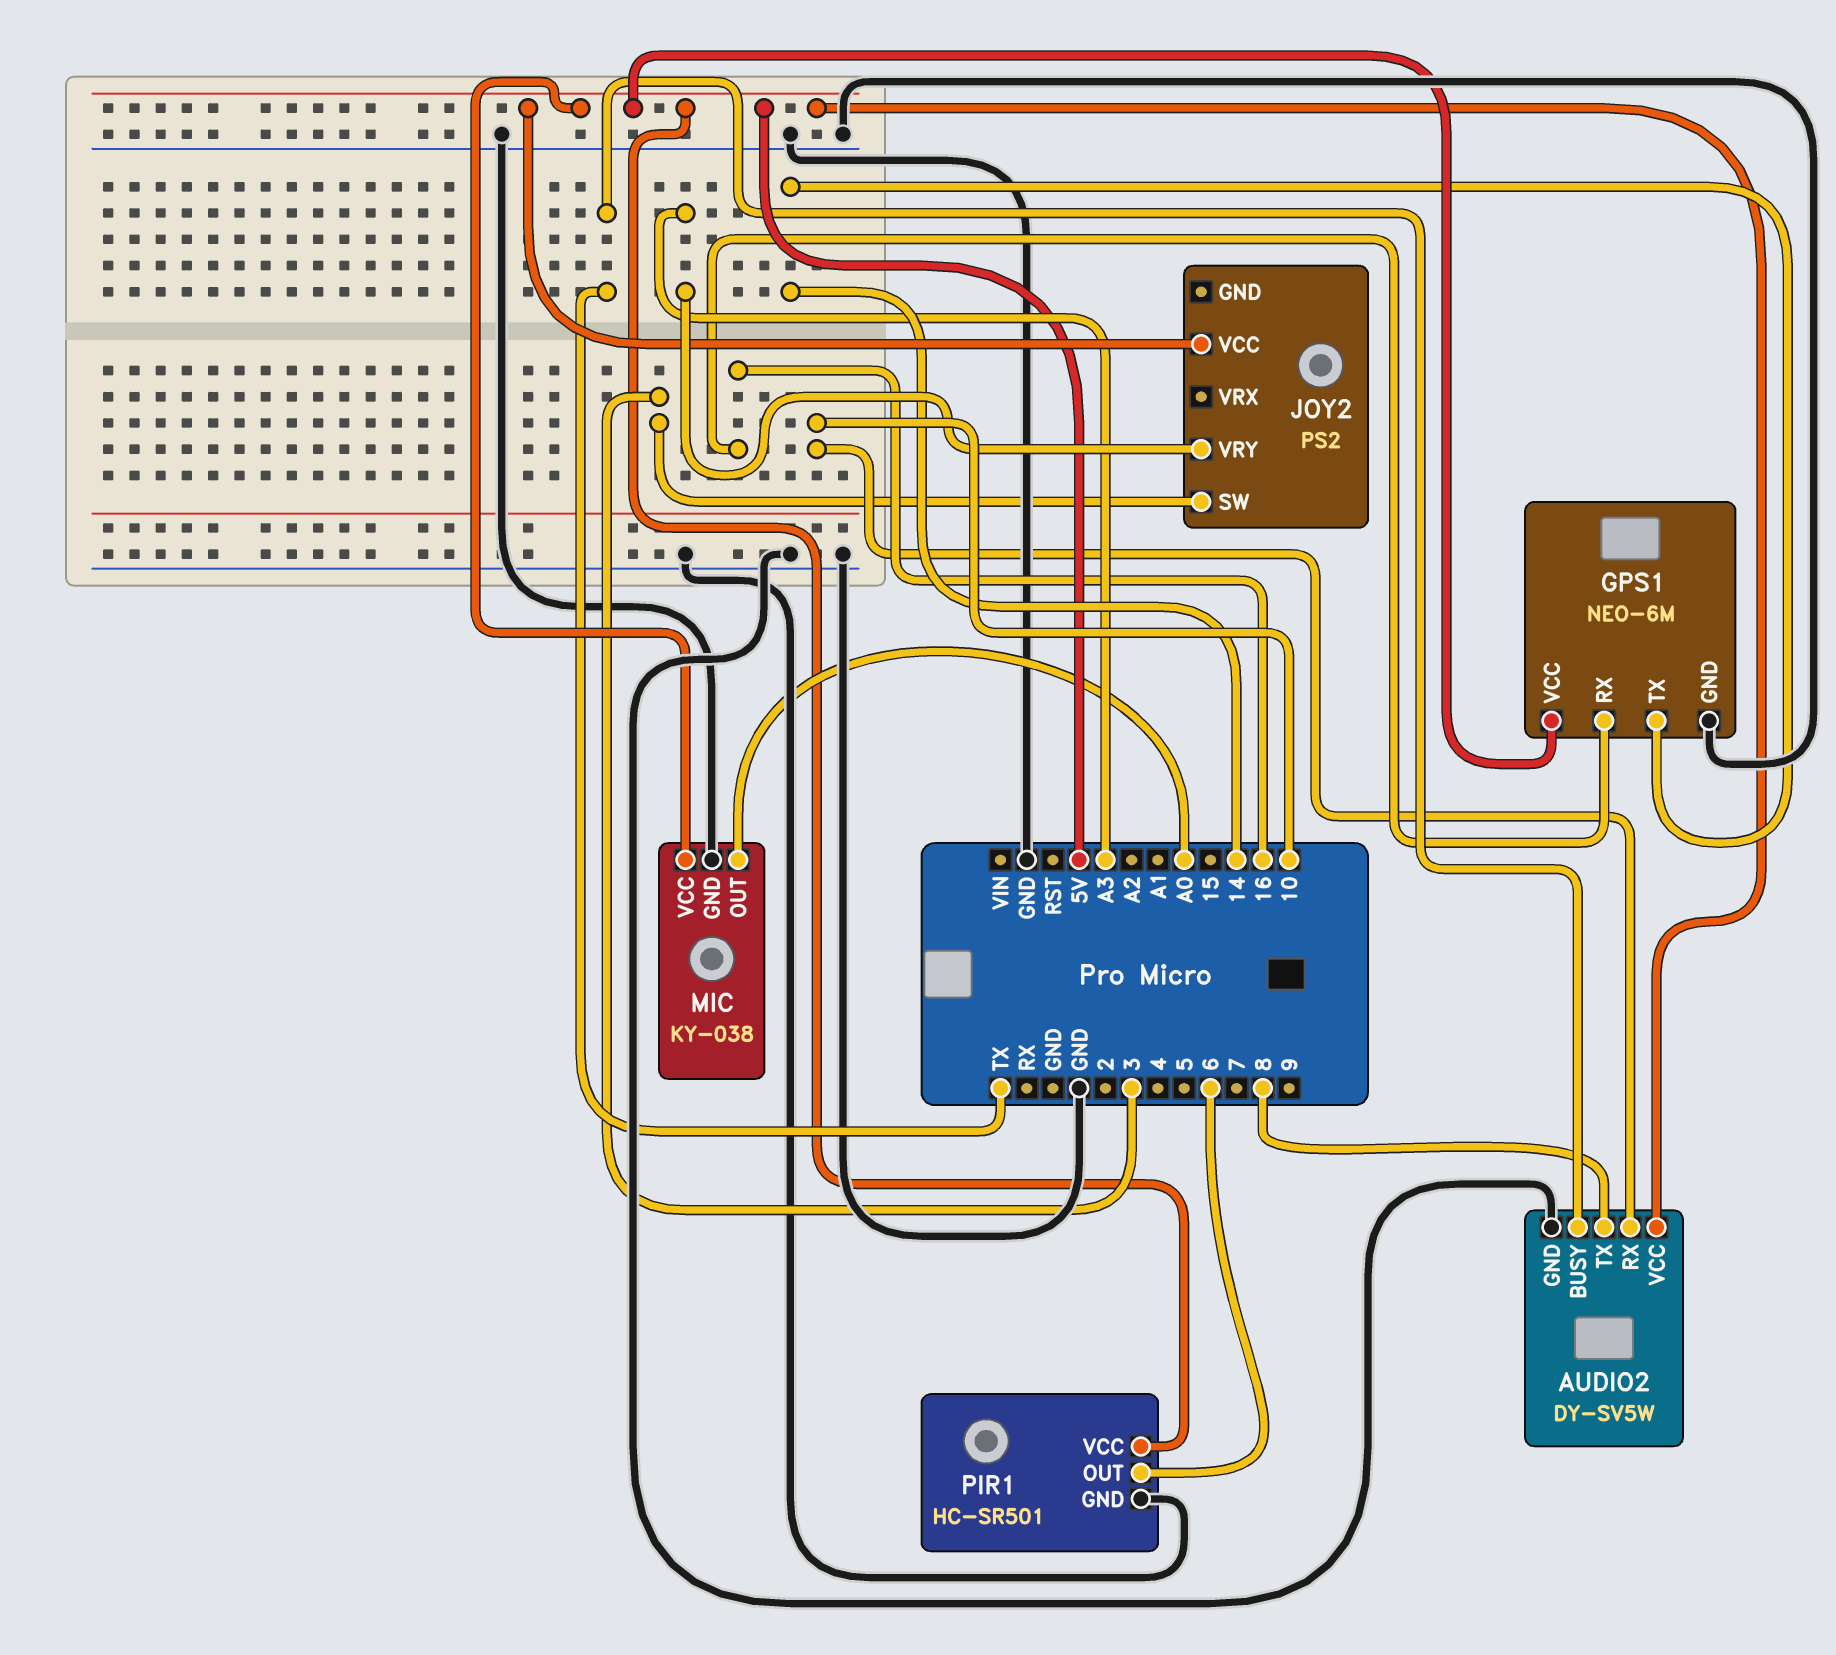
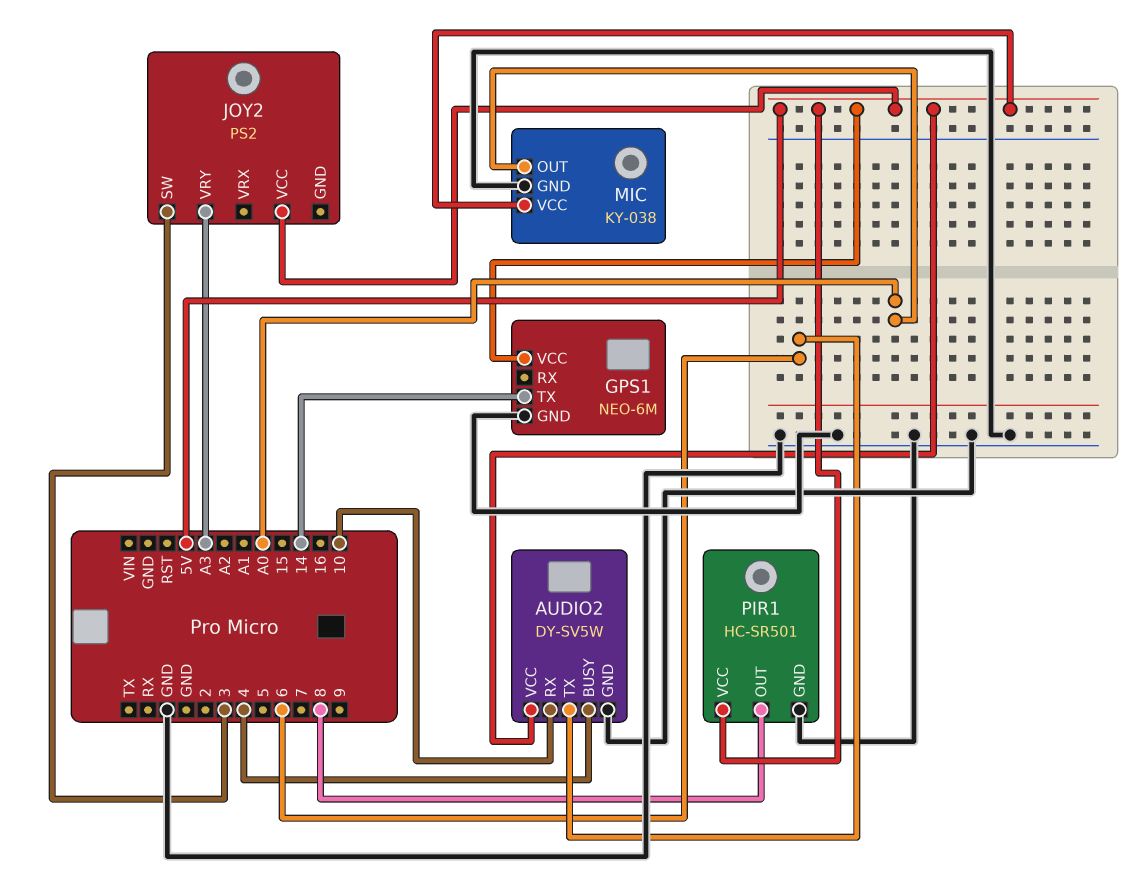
AUDIO2 pin BUSY: TX -> 4
AUDIO2 pin TX: 8 -> 6
GPS1 pin RX: 16 -> none
PIR1 pin OUT: 6 -> 8

